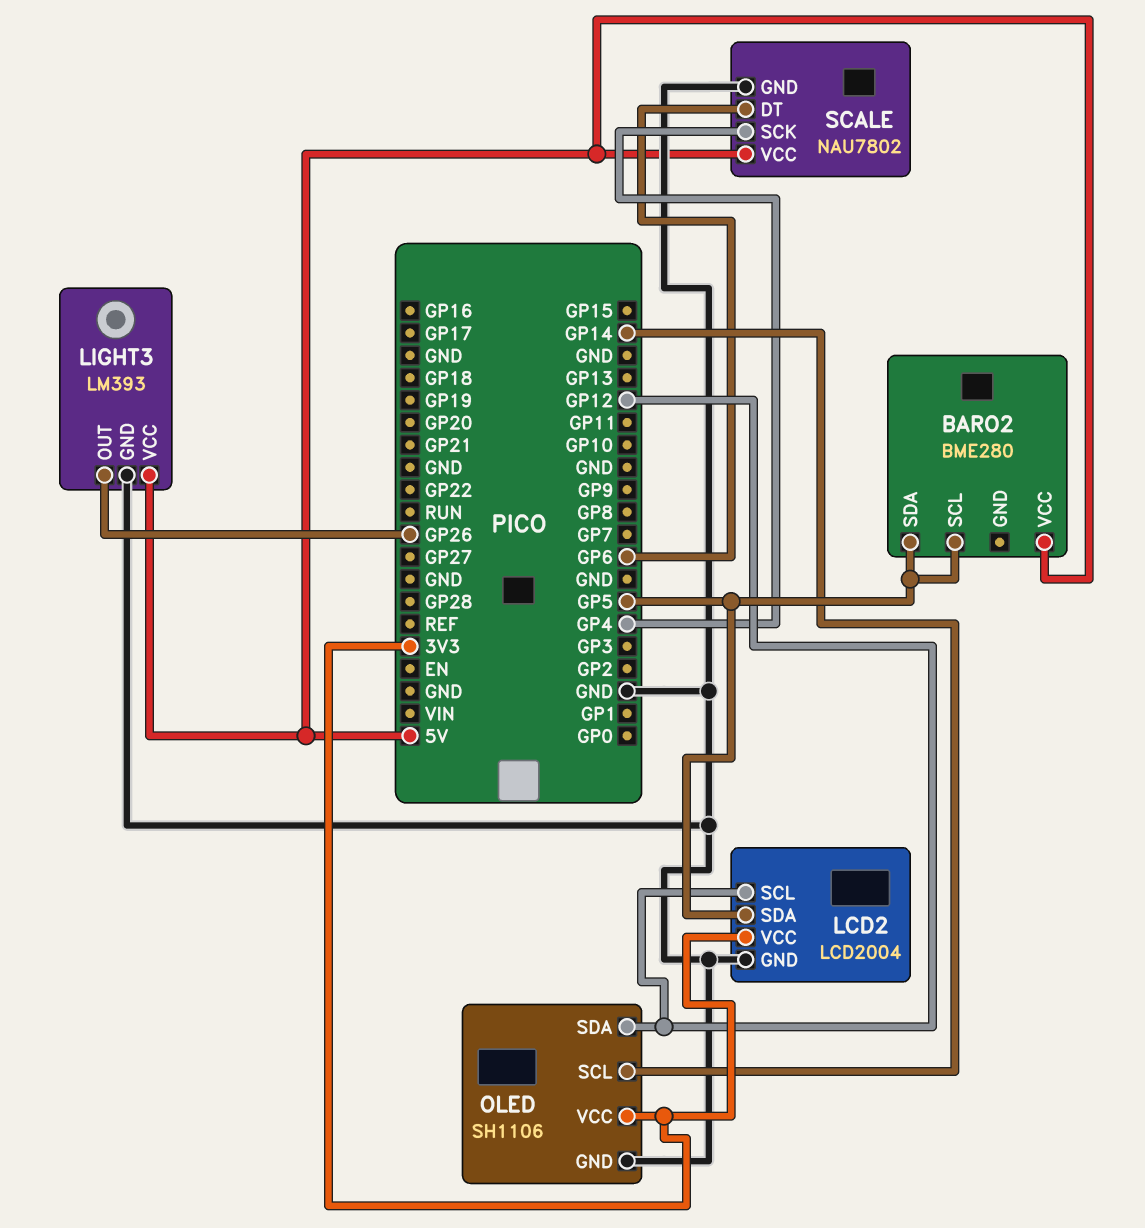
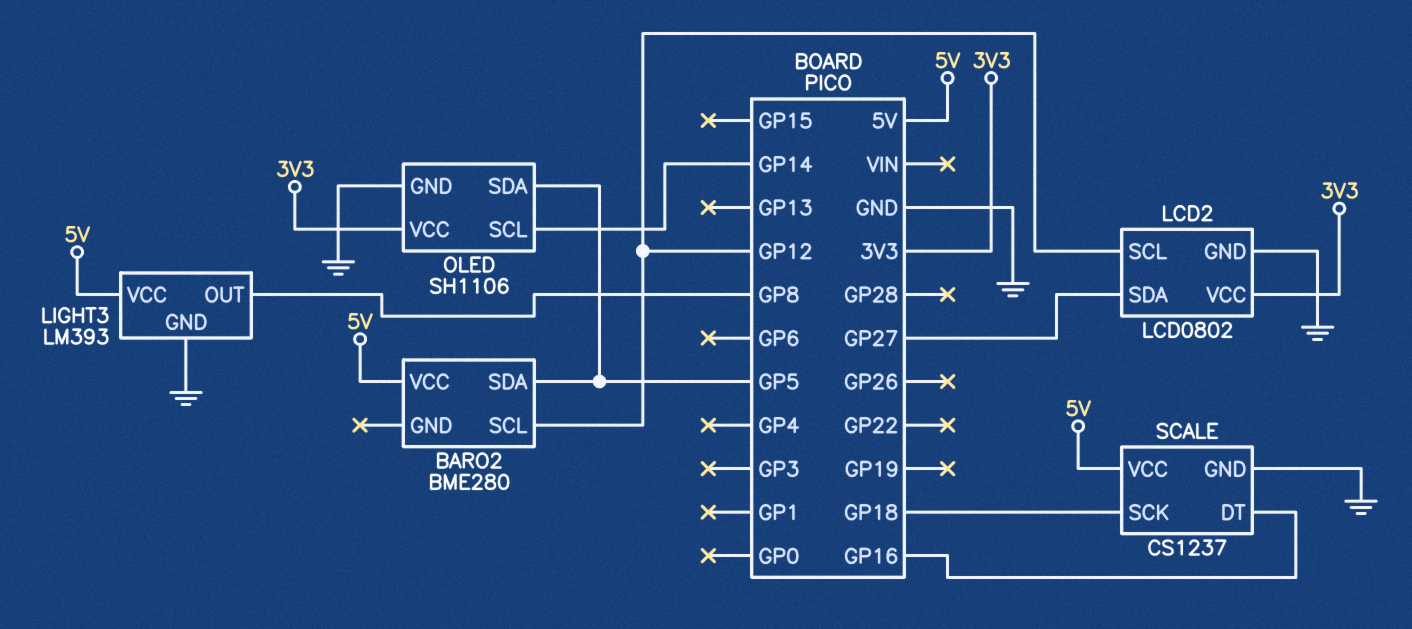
BARO2 pin SCL: GP5 -> GP12
LCD2: LCD2004 -> LCD0802
LCD2 pin SDA: GP5 -> GP27
LIGHT3 pin OUT: GP26 -> GP8
OLED pin SDA: GP12 -> GP5
SCALE: NAU7802 -> CS1237
SCALE pin DT: GP6 -> GP16
SCALE pin SCK: GP4 -> GP18

